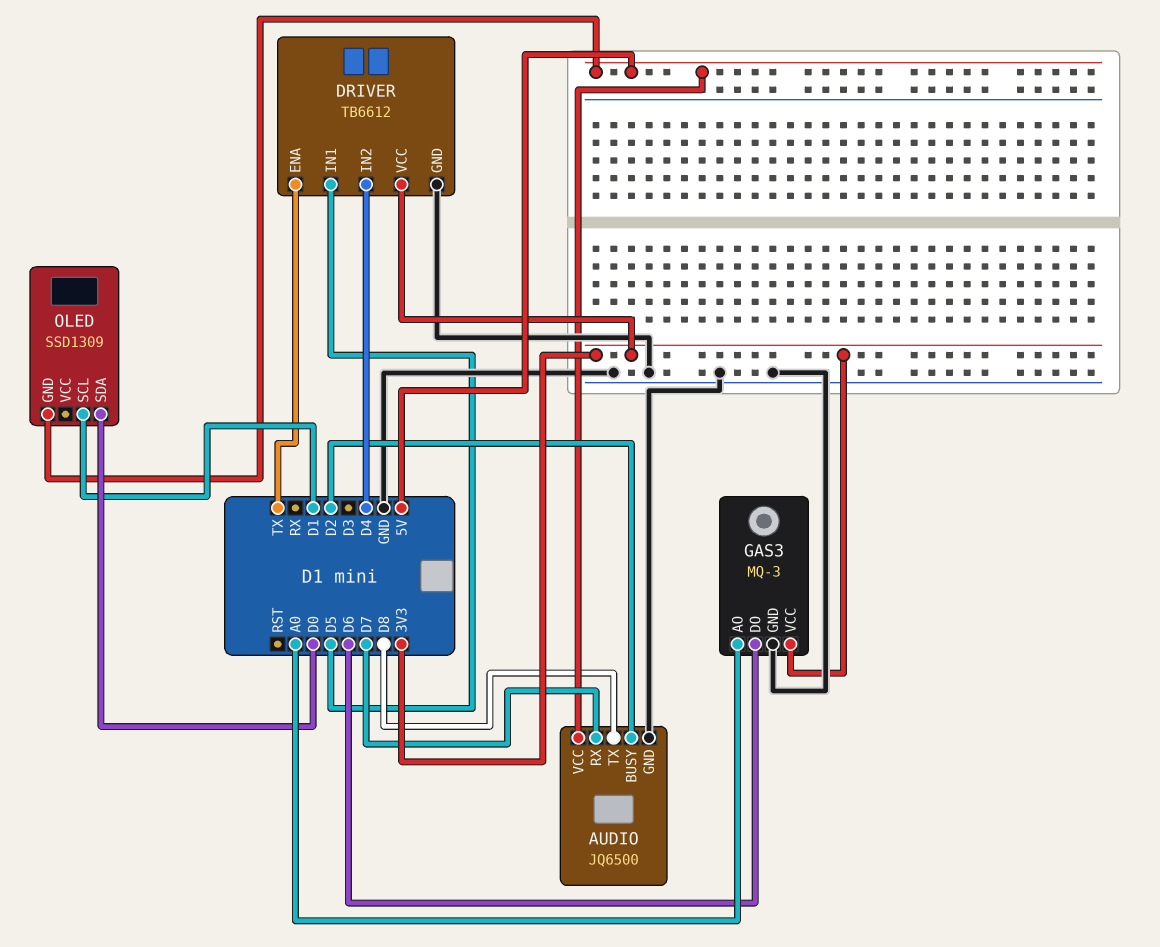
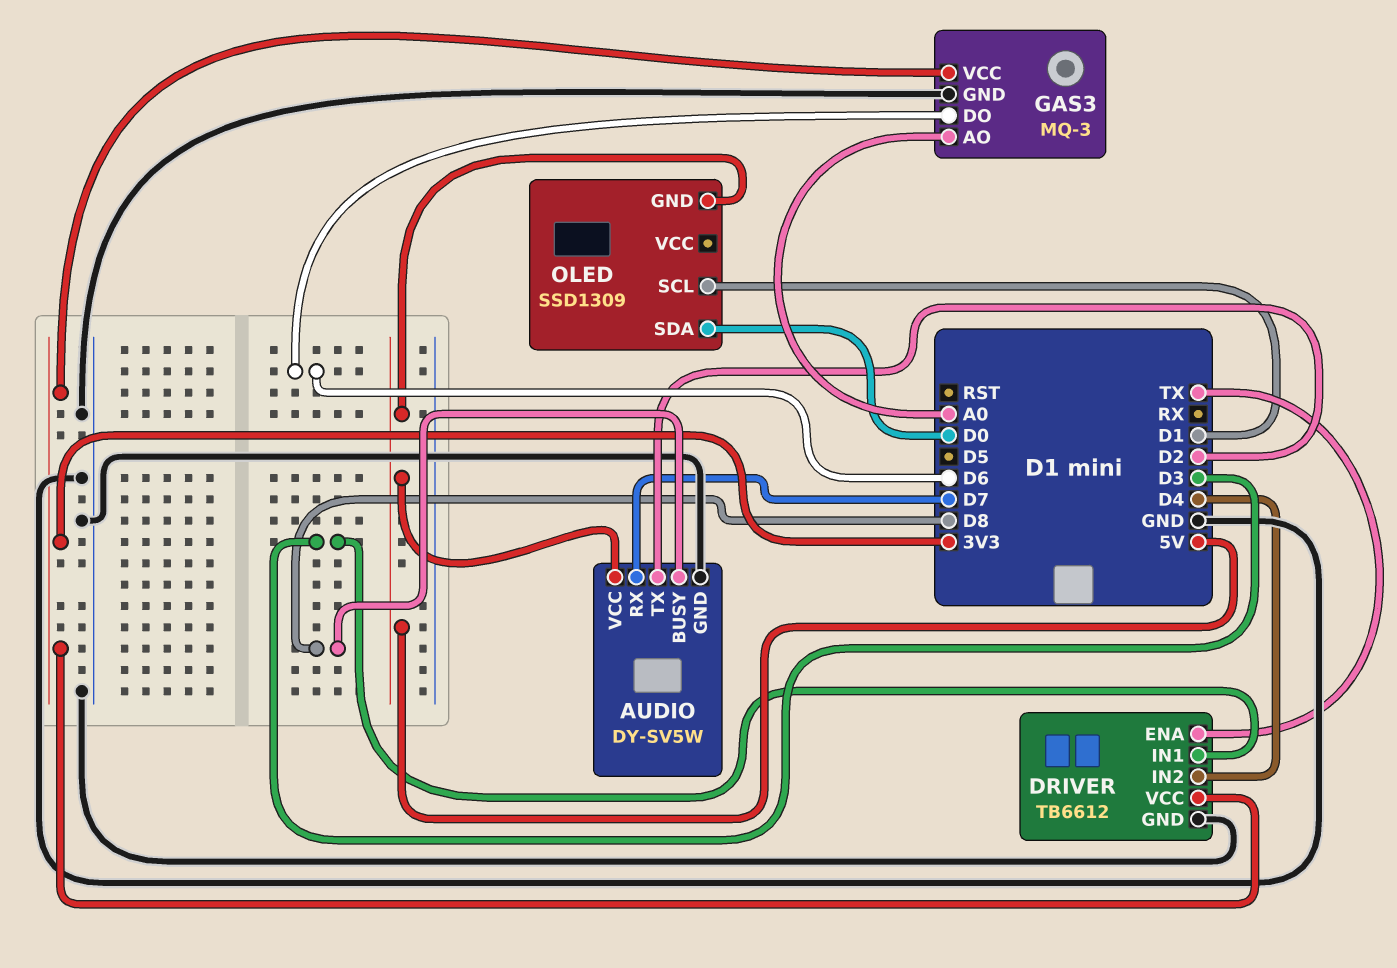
AUDIO: JQ6500 -> DY-SV5W
AUDIO pin BUSY: D2 -> D8
AUDIO pin TX: D8 -> D2
DRIVER pin IN1: D5 -> D3

